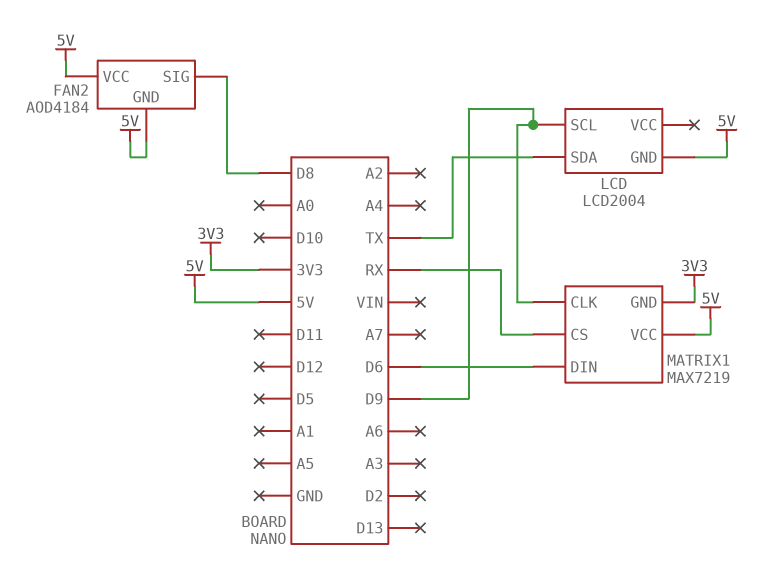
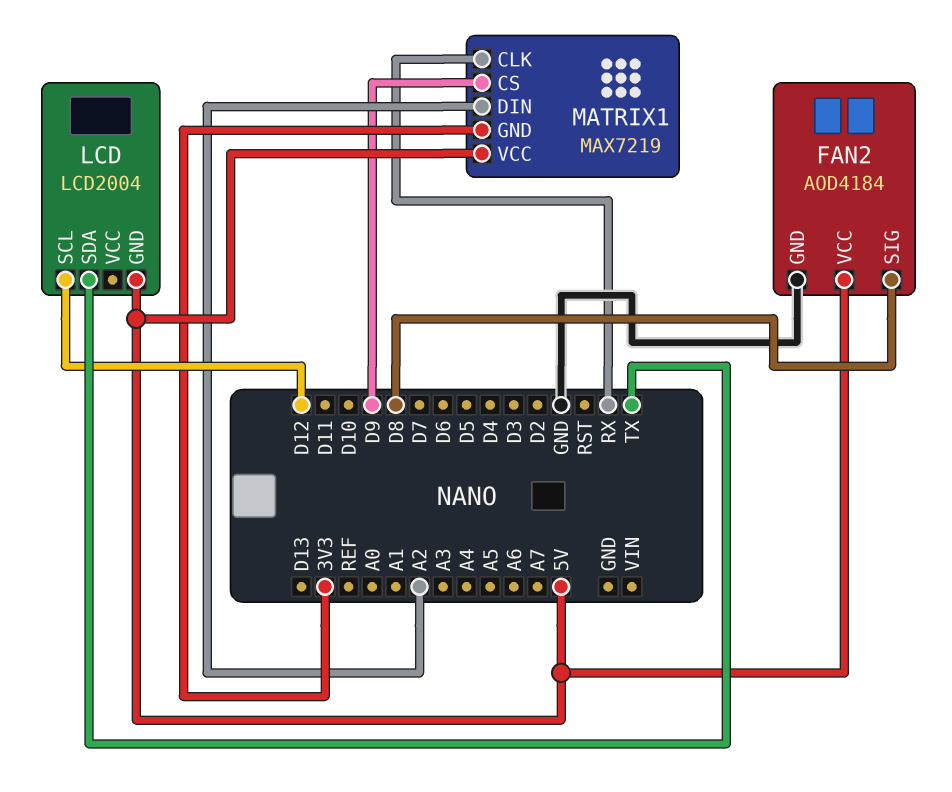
FAN2 pin GND: 5V -> GND
LCD pin SCL: D9 -> D12
MATRIX1 pin CLK: D9 -> RX
MATRIX1 pin CS: RX -> D9
MATRIX1 pin DIN: D6 -> A2

